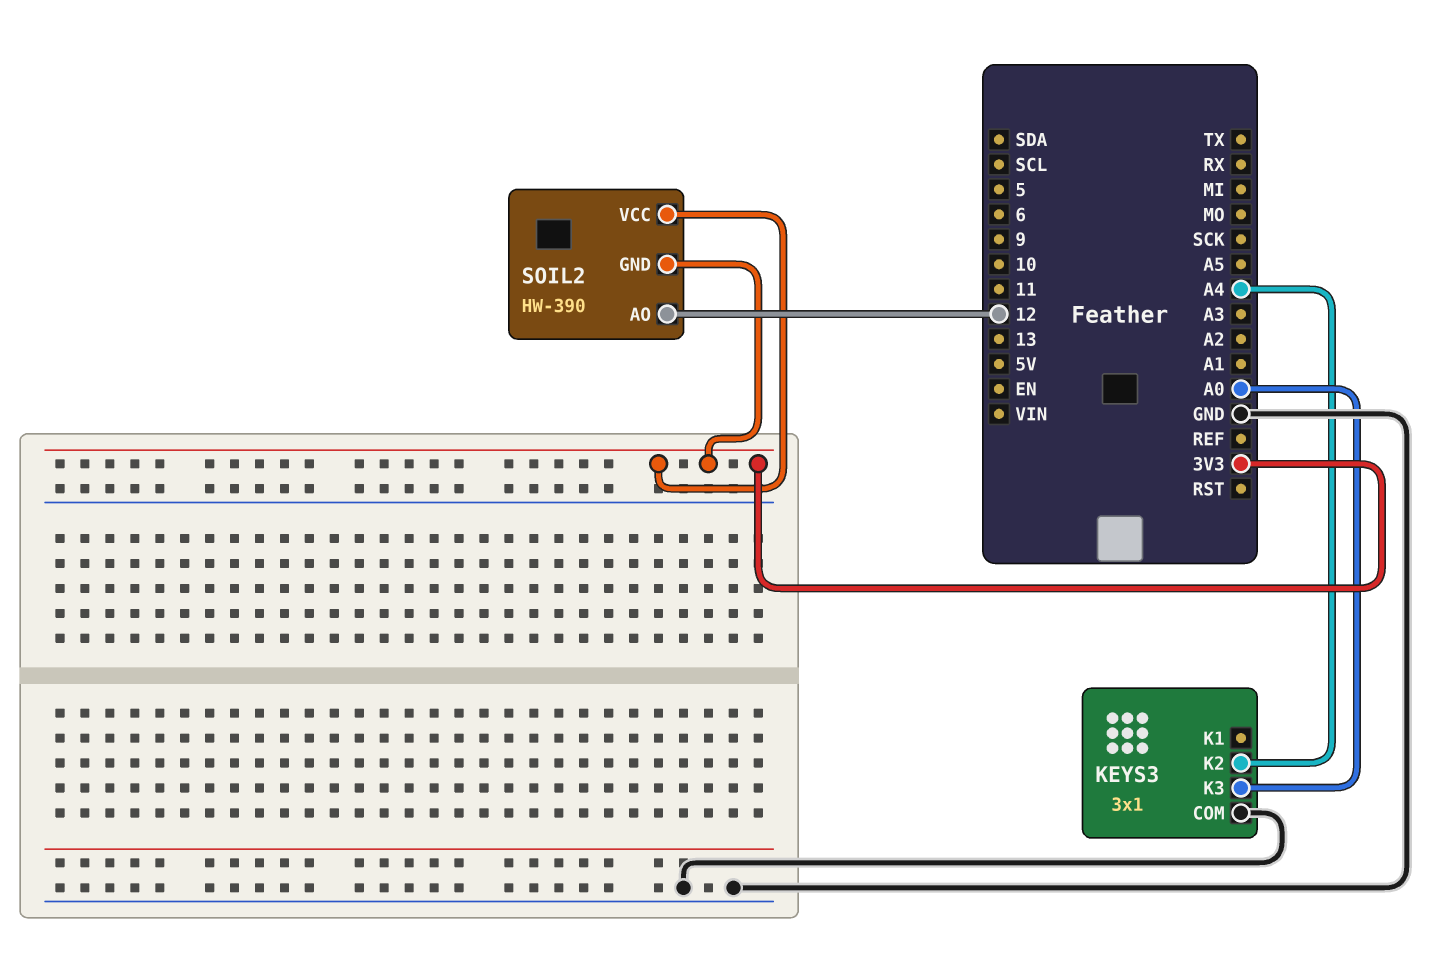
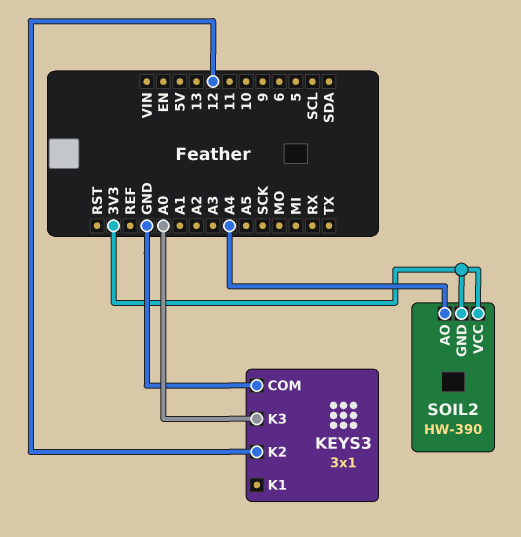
KEYS3 pin K2: A4 -> 12
SOIL2 pin AO: 12 -> A4

